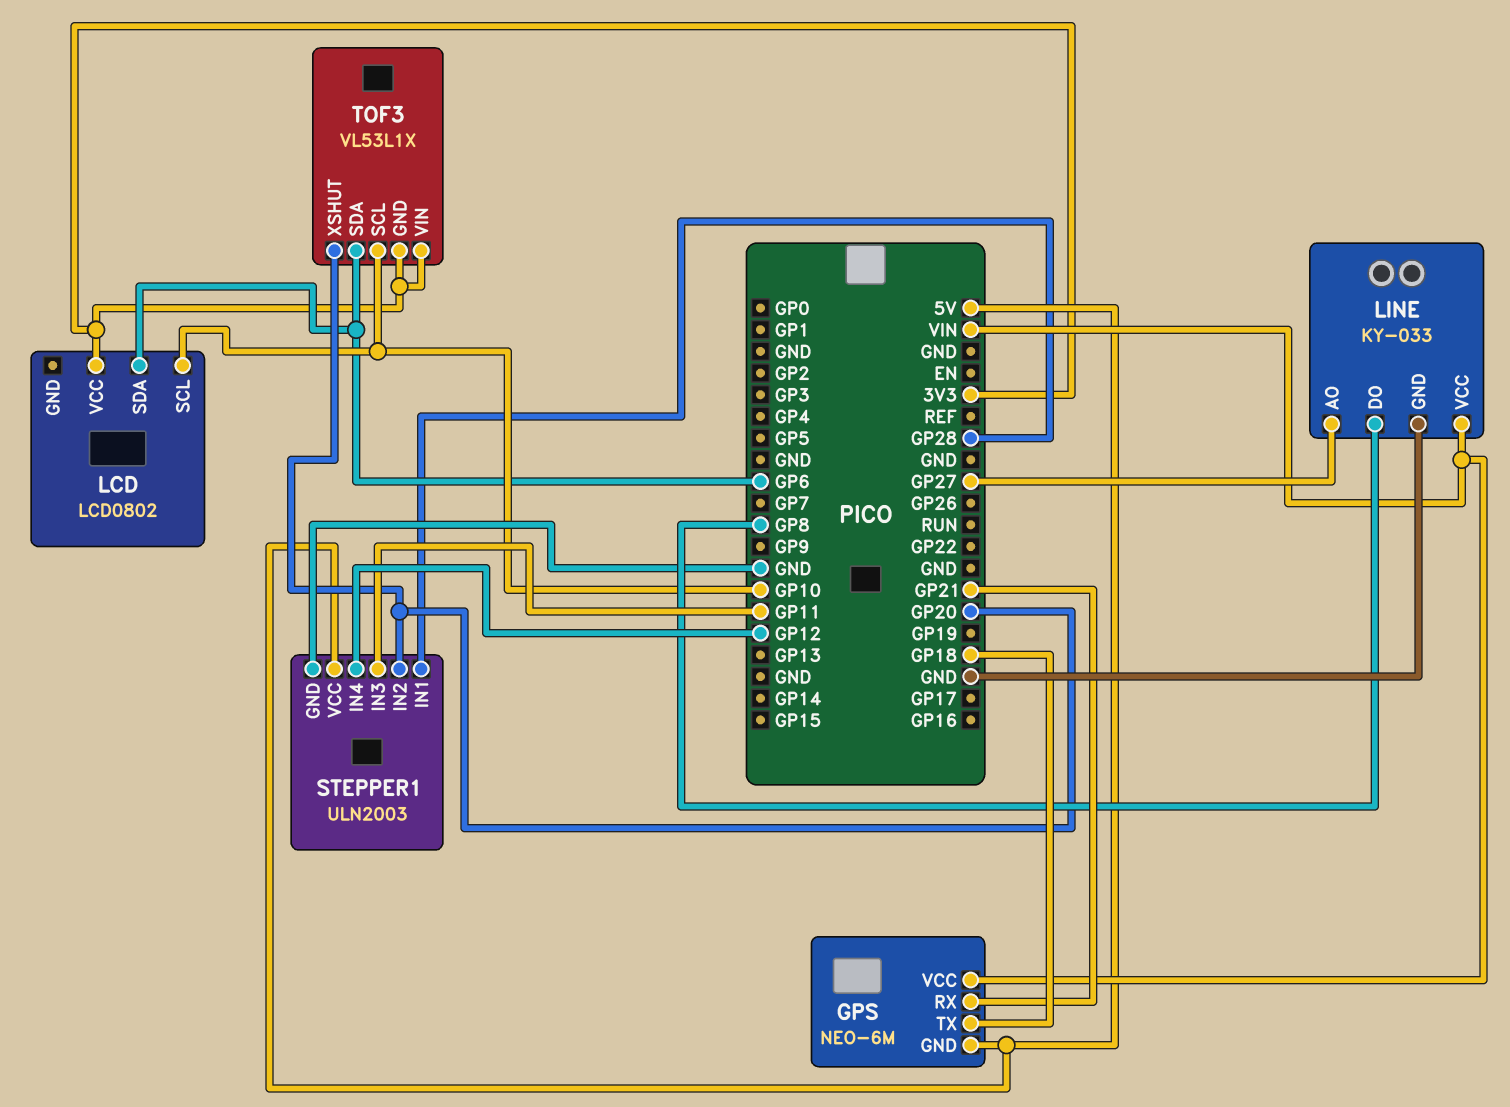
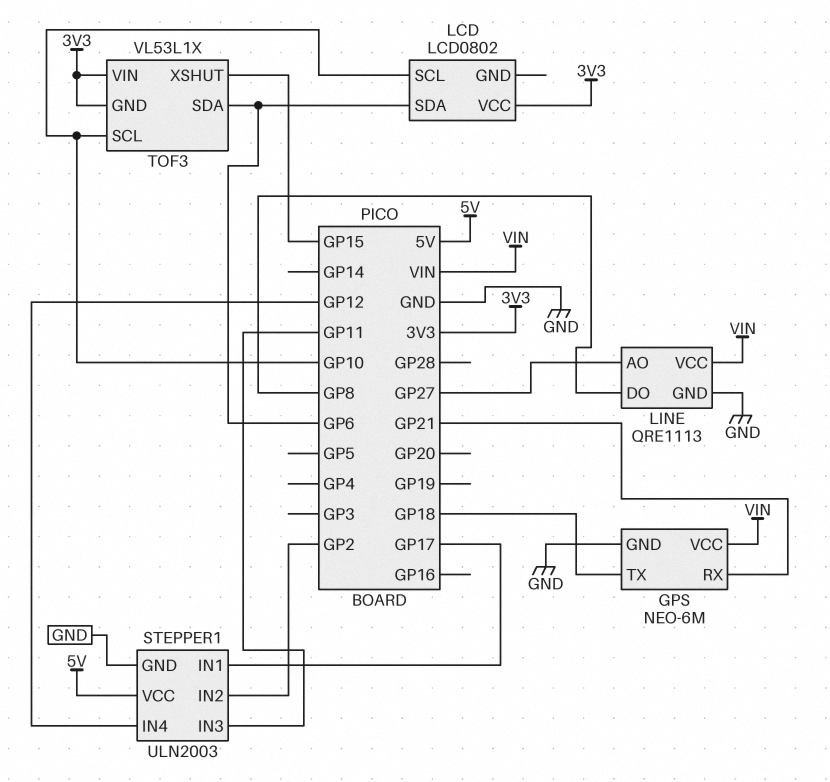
GPS pin GND: 5V -> GND
LINE: KY-033 -> QRE1113
STEPPER1 pin IN1: GP28 -> GP17
STEPPER1 pin IN2: GP20 -> GP2
TOF3 pin XSHUT: GP20 -> GP15

